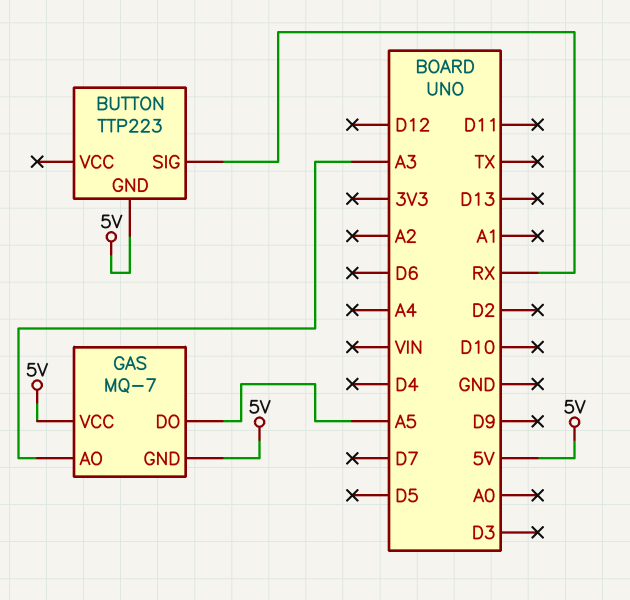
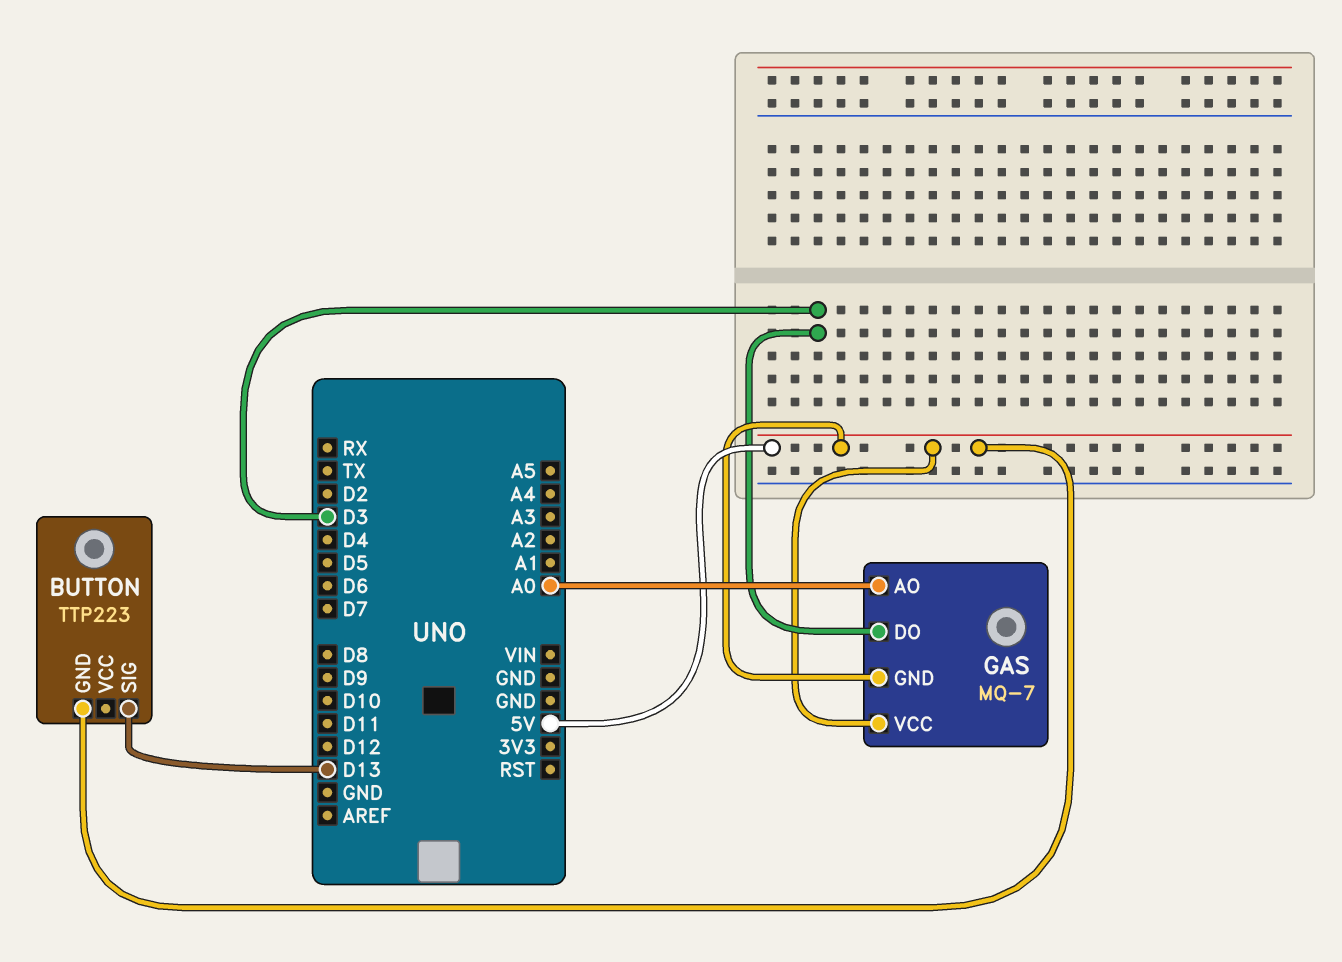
BUTTON pin SIG: RX -> D13
GAS pin AO: A3 -> A0
GAS pin DO: A5 -> D3

